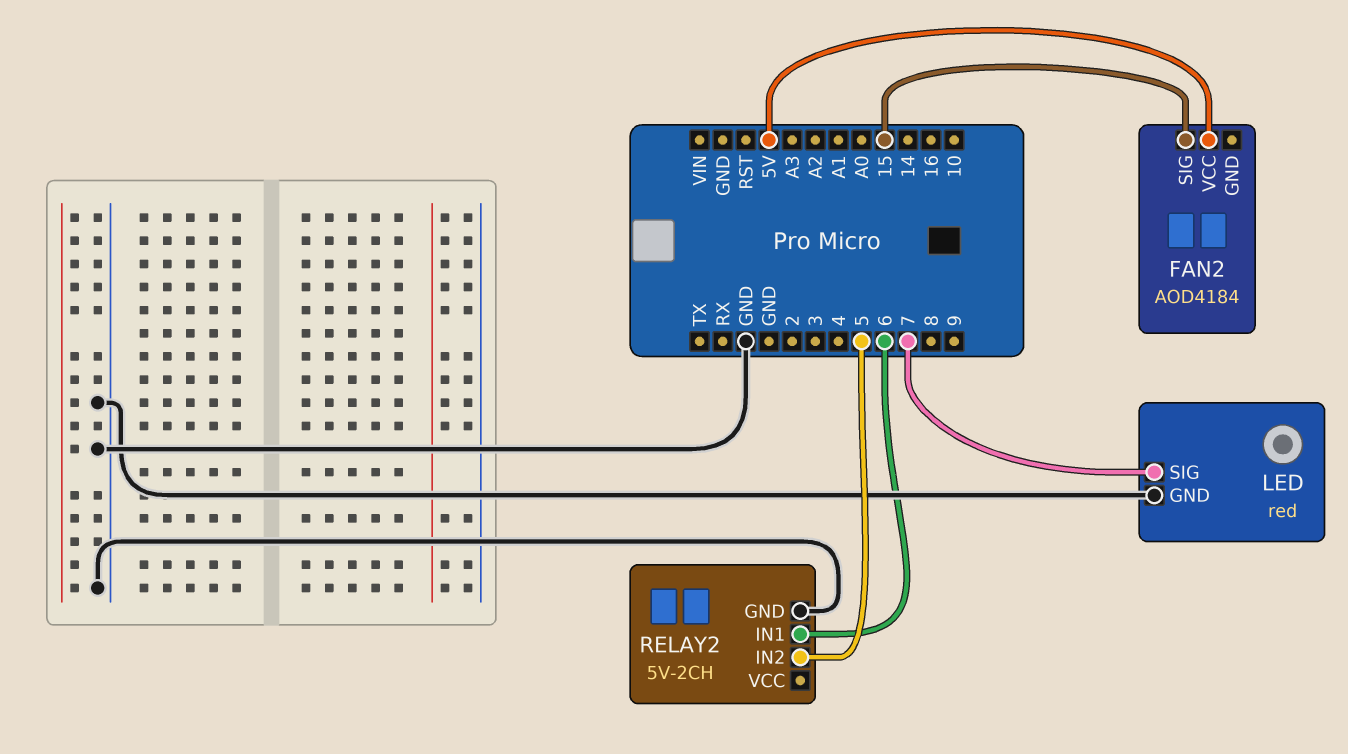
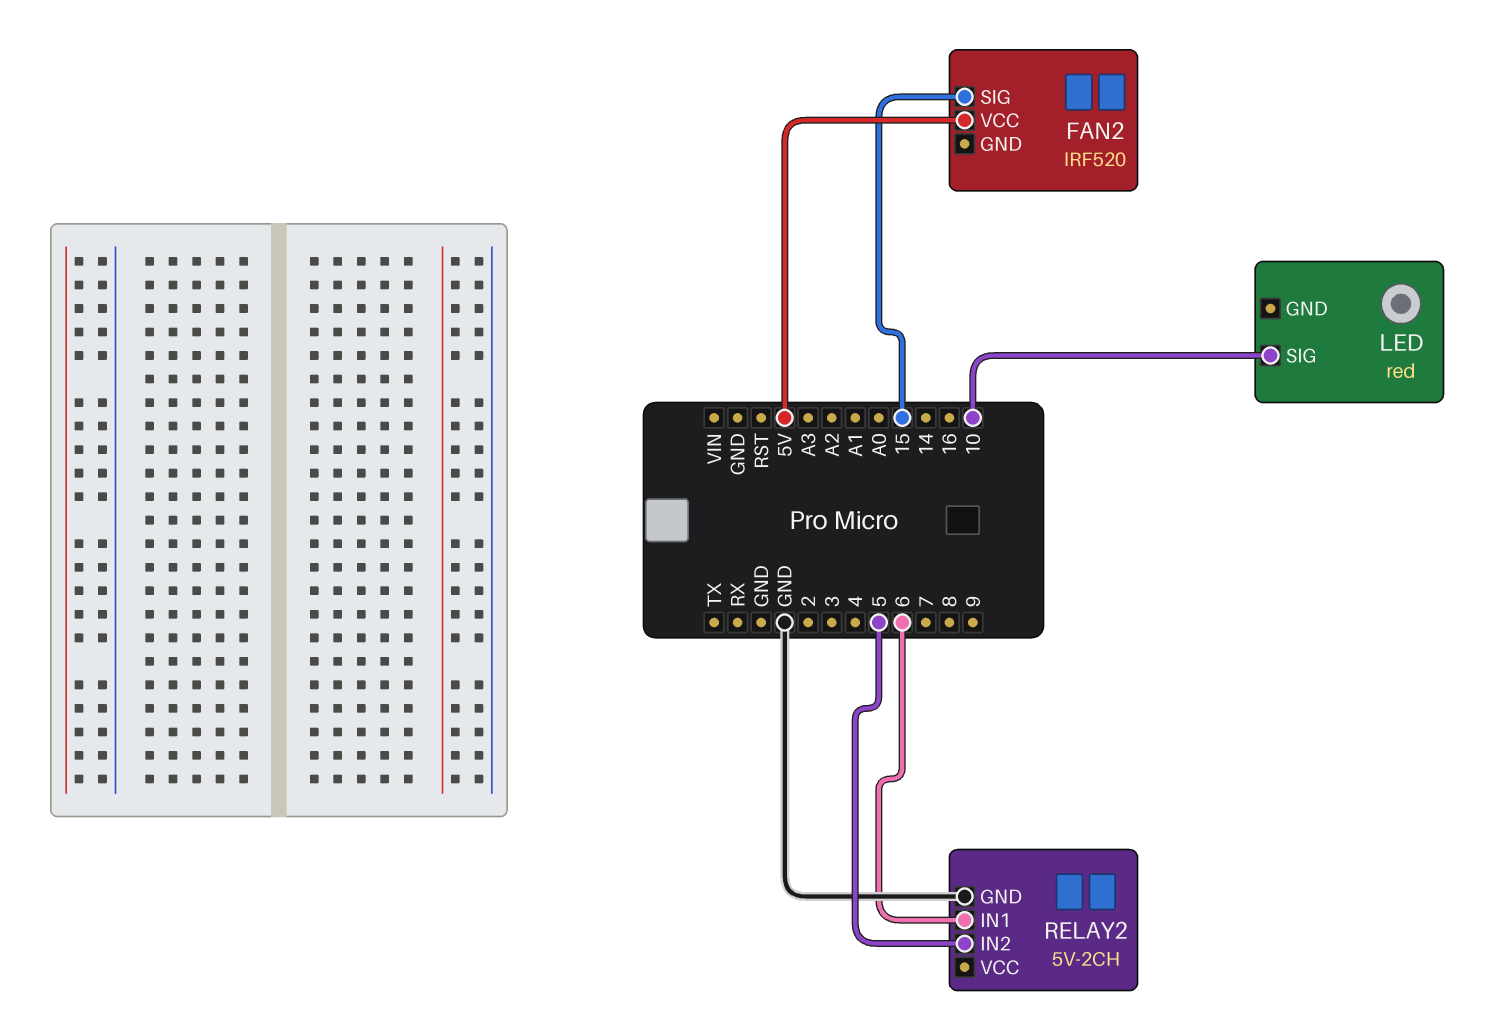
FAN2: AOD4184 -> IRF520
LED pin GND: GND -> none
LED pin SIG: 7 -> 10

